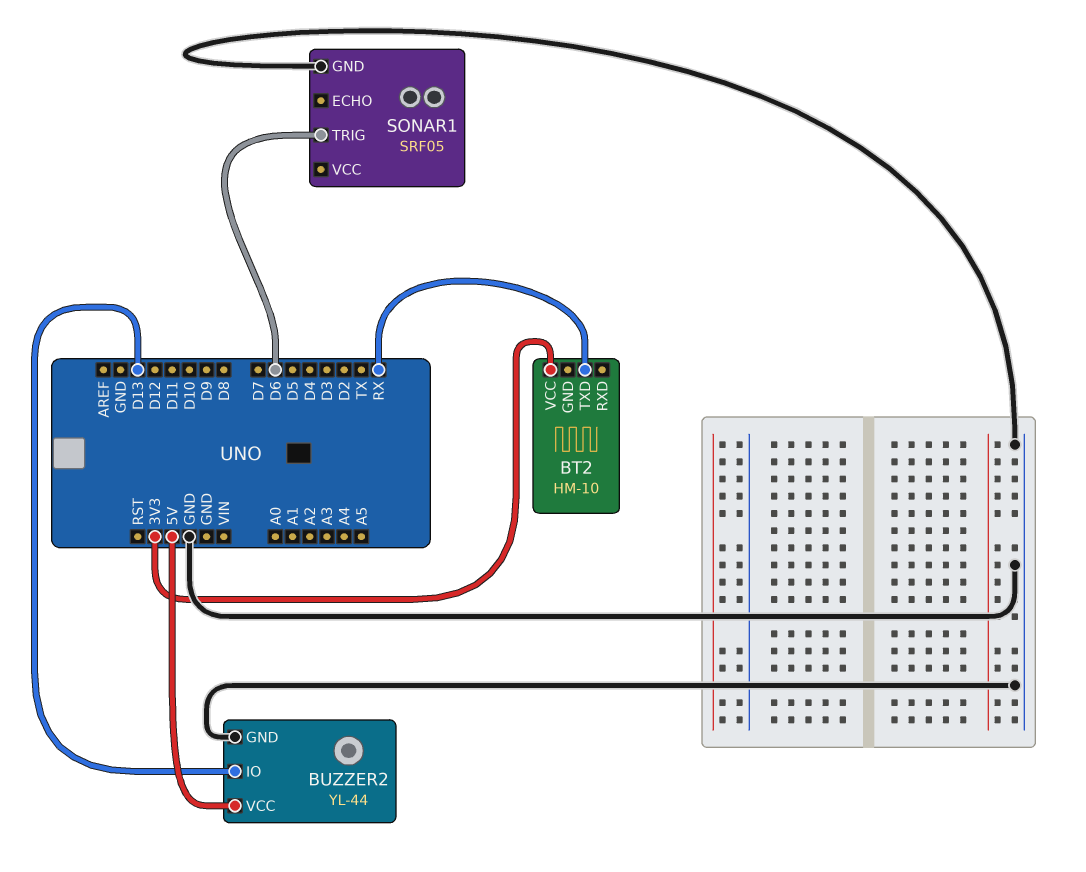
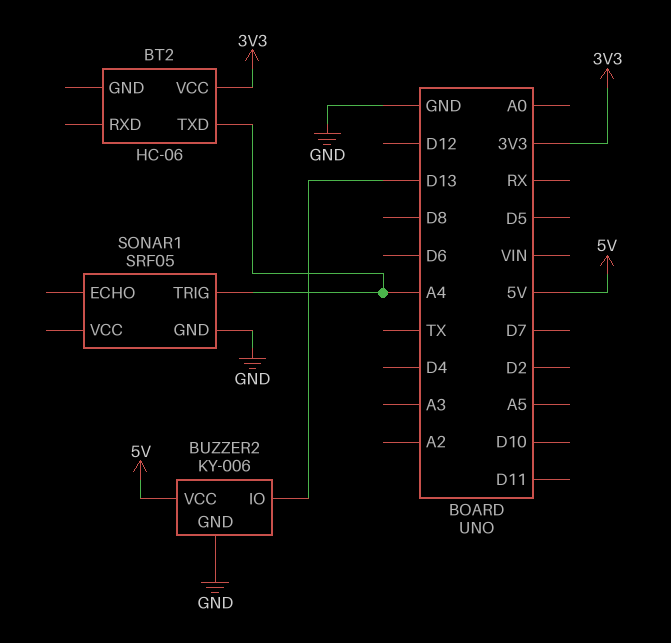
BT2: HM-10 -> HC-06
BT2 pin TXD: RX -> A4
BUZZER2: YL-44 -> KY-006
SONAR1 pin TRIG: D6 -> A4

